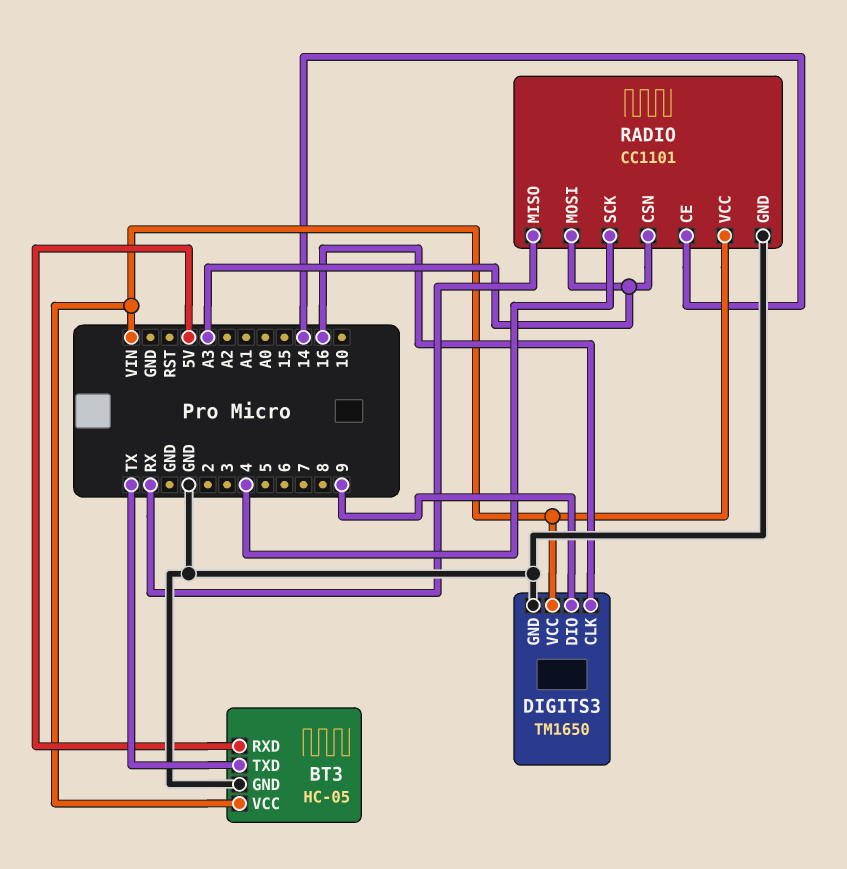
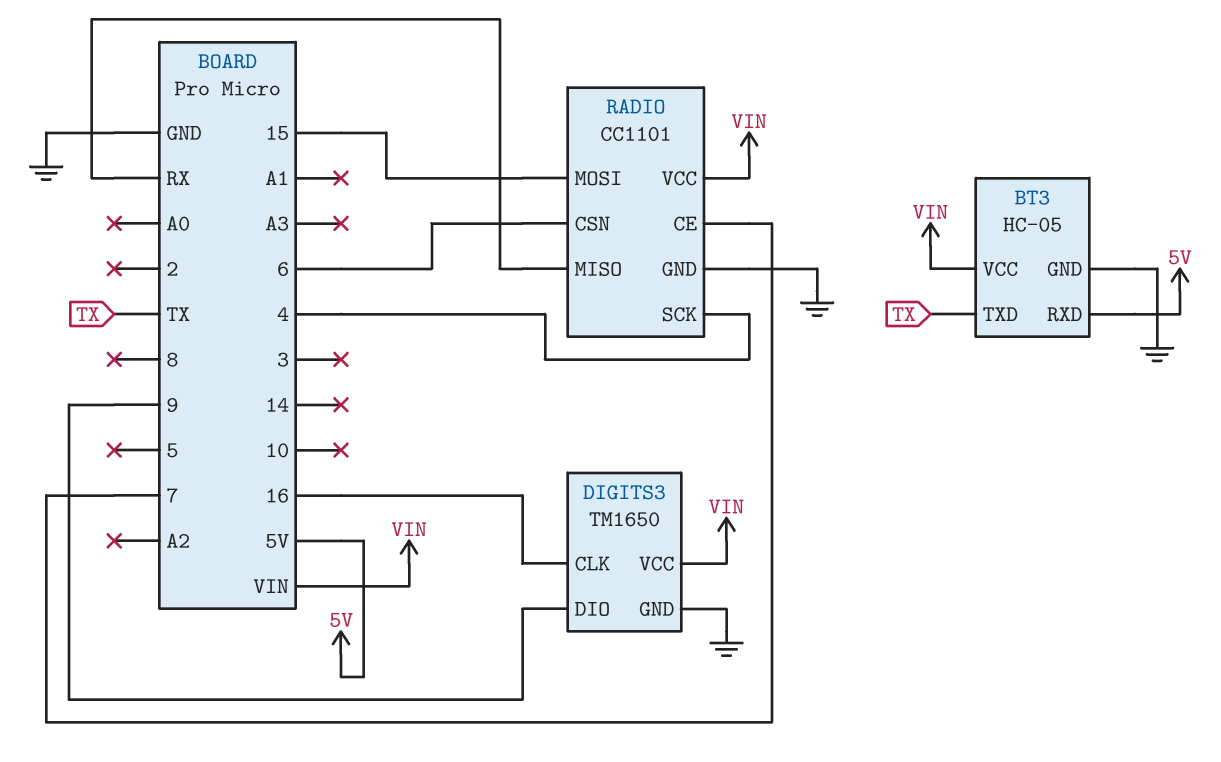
RADIO pin CE: 14 -> 7
RADIO pin CSN: A3 -> 6
RADIO pin MOSI: A3 -> 15

